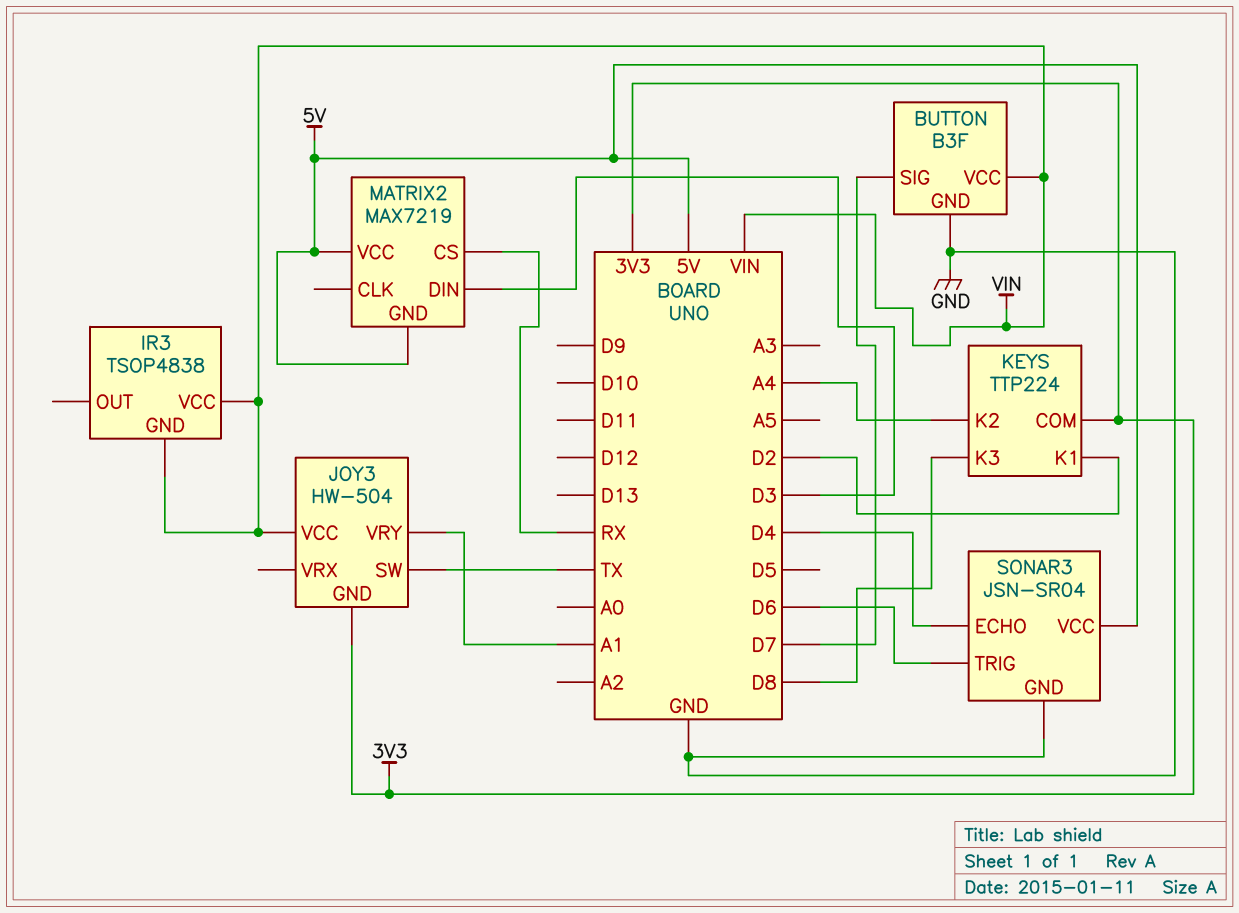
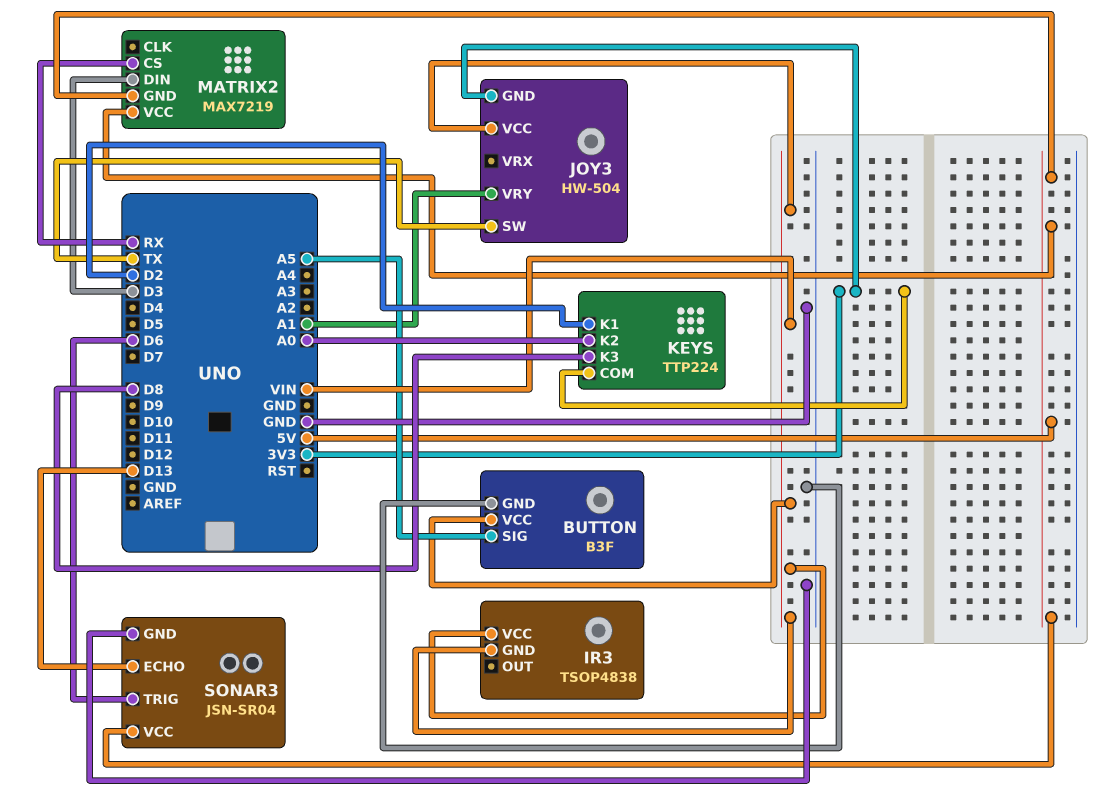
BUTTON pin SIG: D7 -> A5
KEYS pin K2: A4 -> A0
SONAR3 pin ECHO: D4 -> D13

